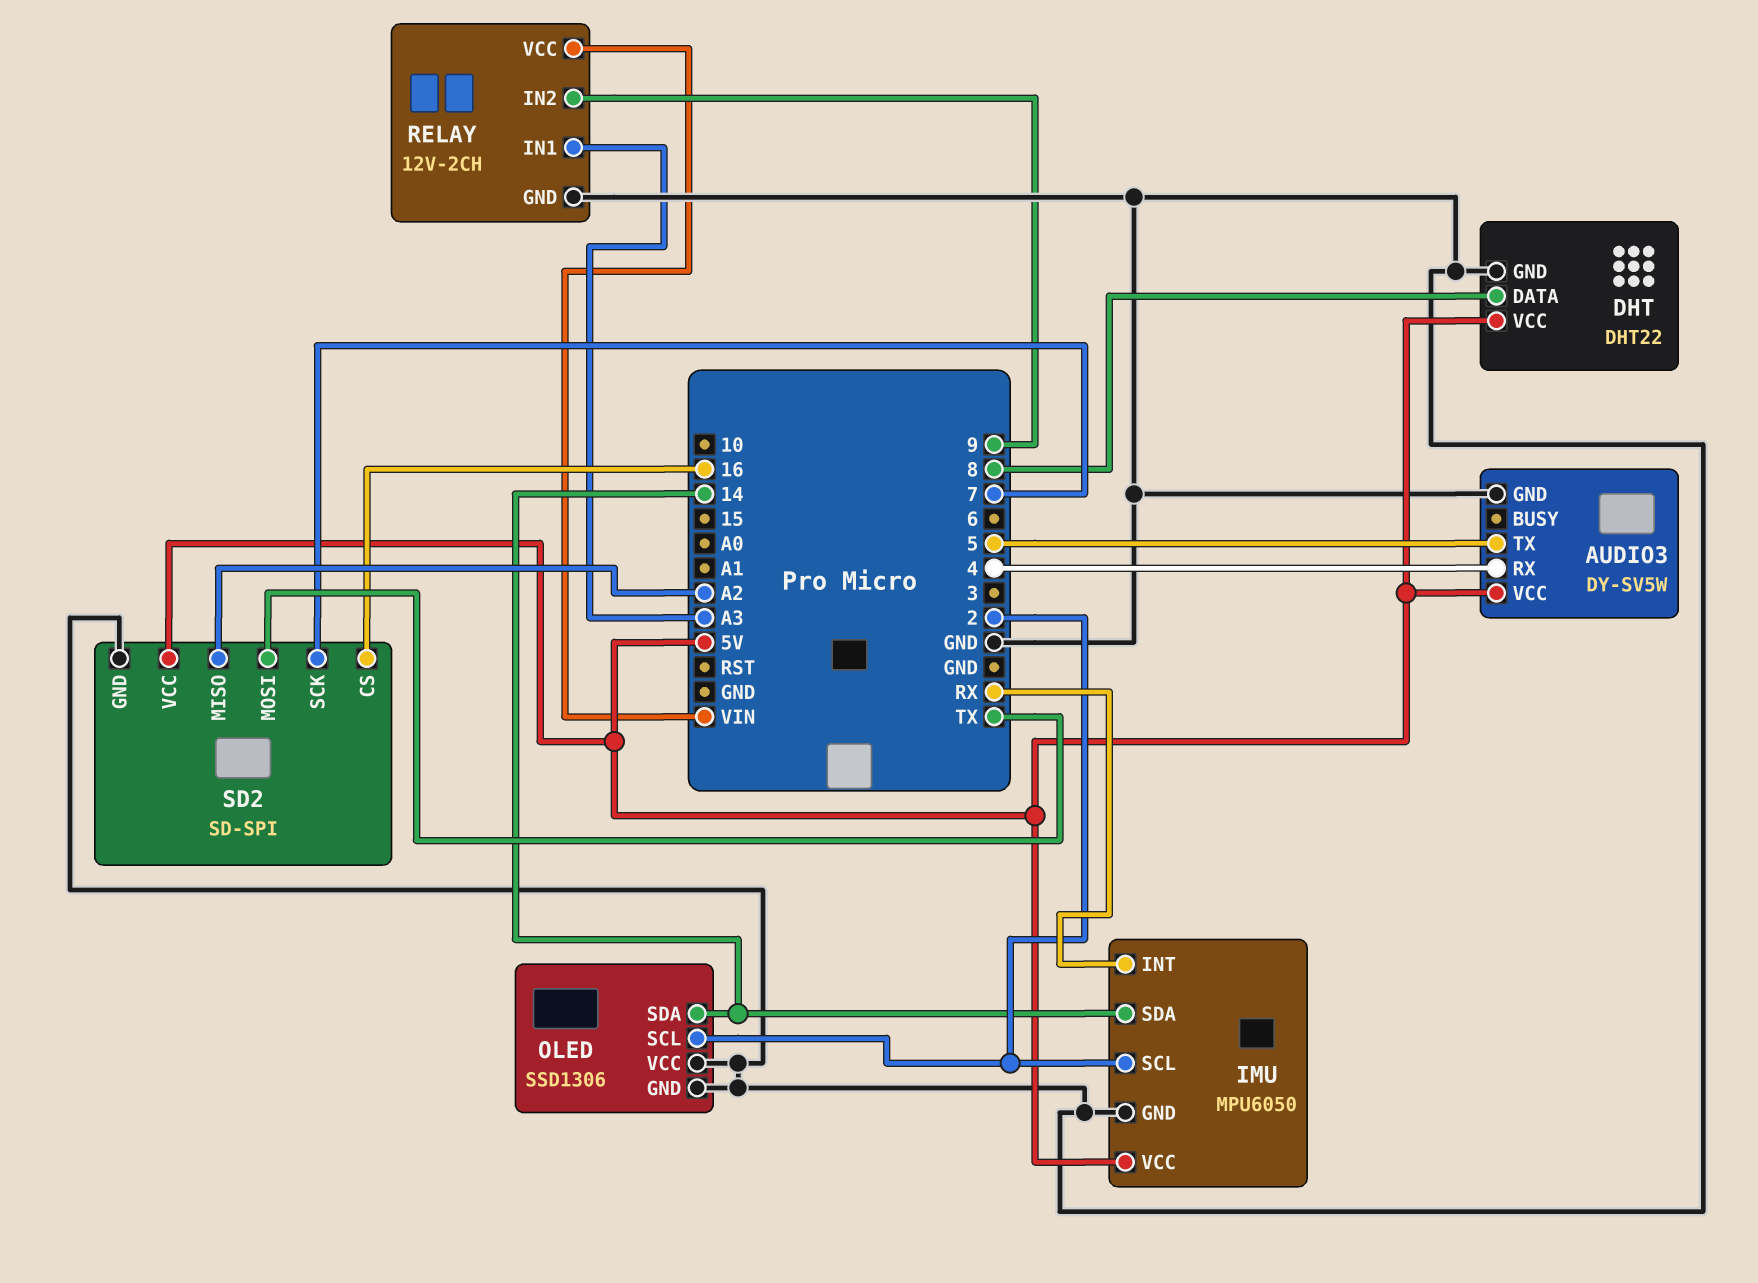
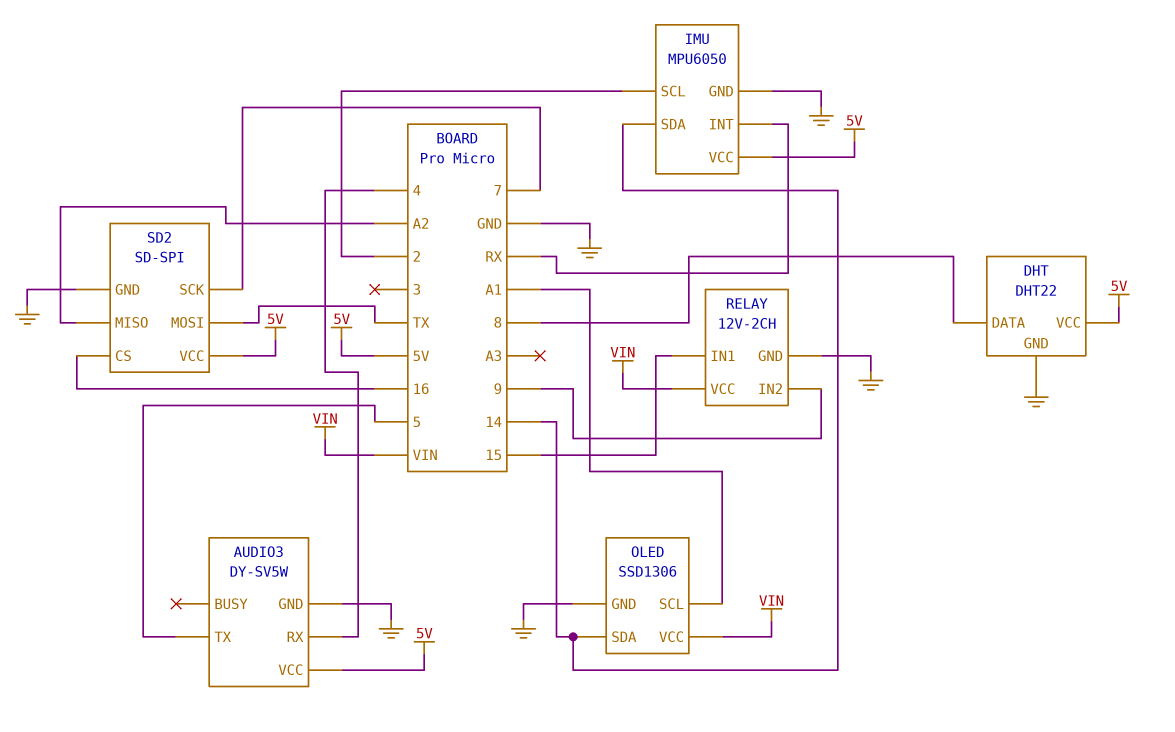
OLED pin SCL: 2 -> A1
OLED pin VCC: GND -> VIN
RELAY pin IN1: A3 -> 15

